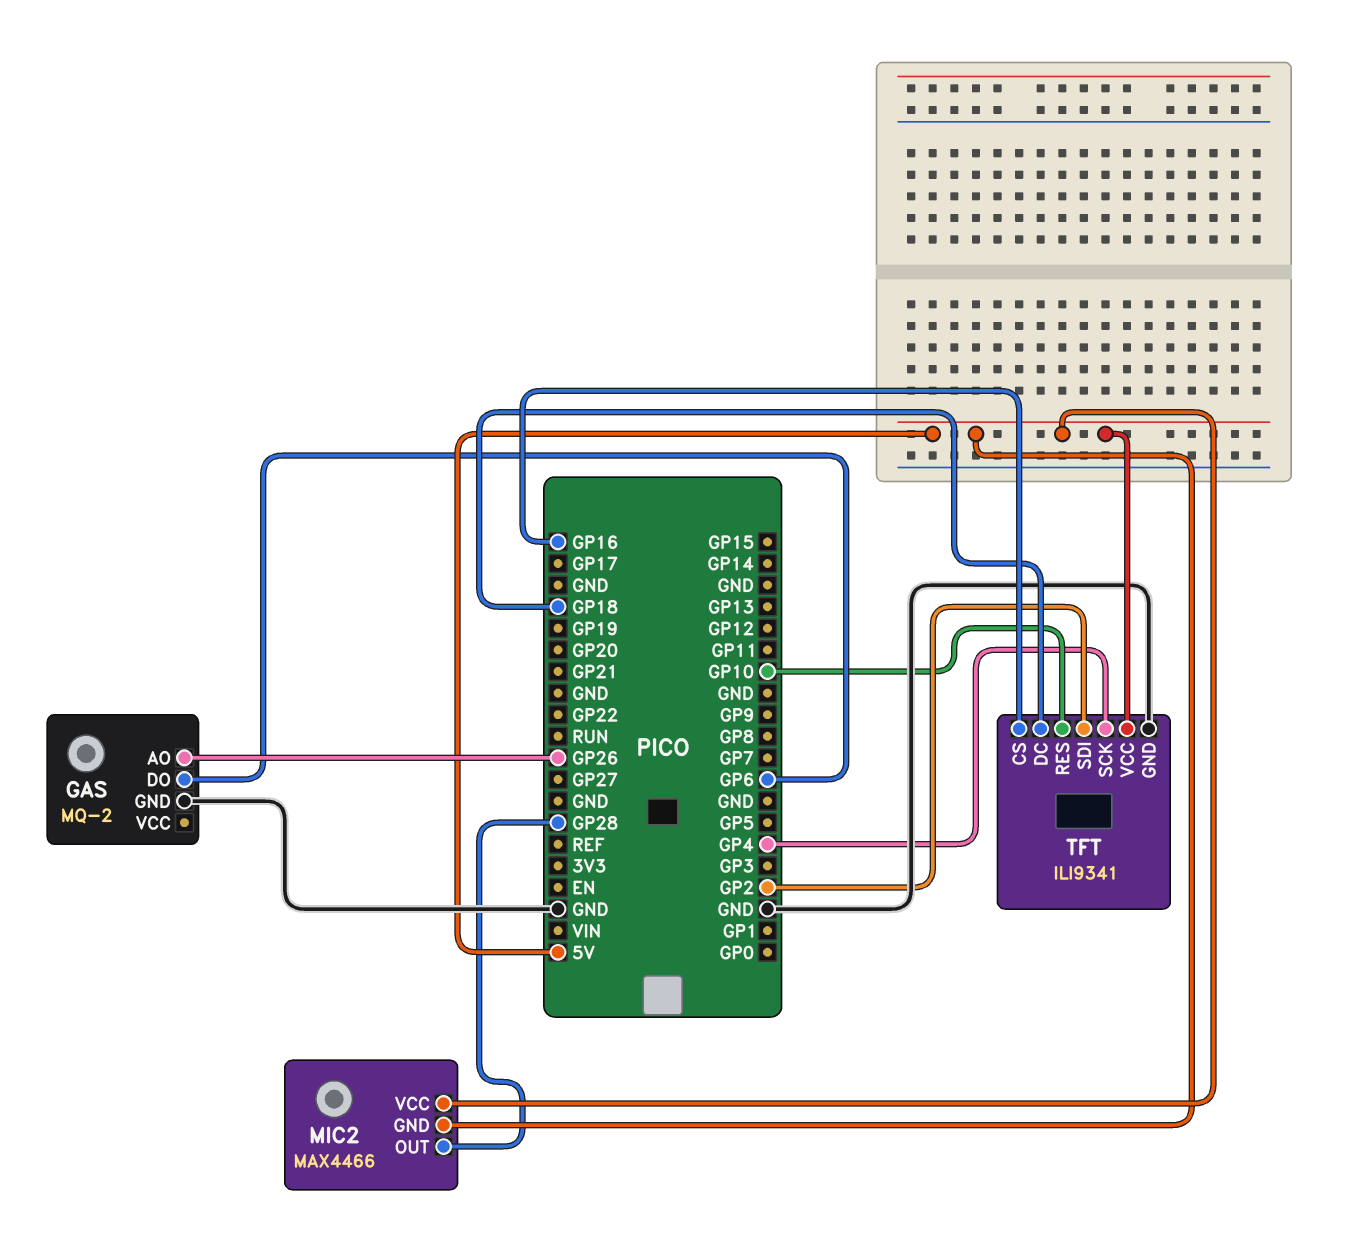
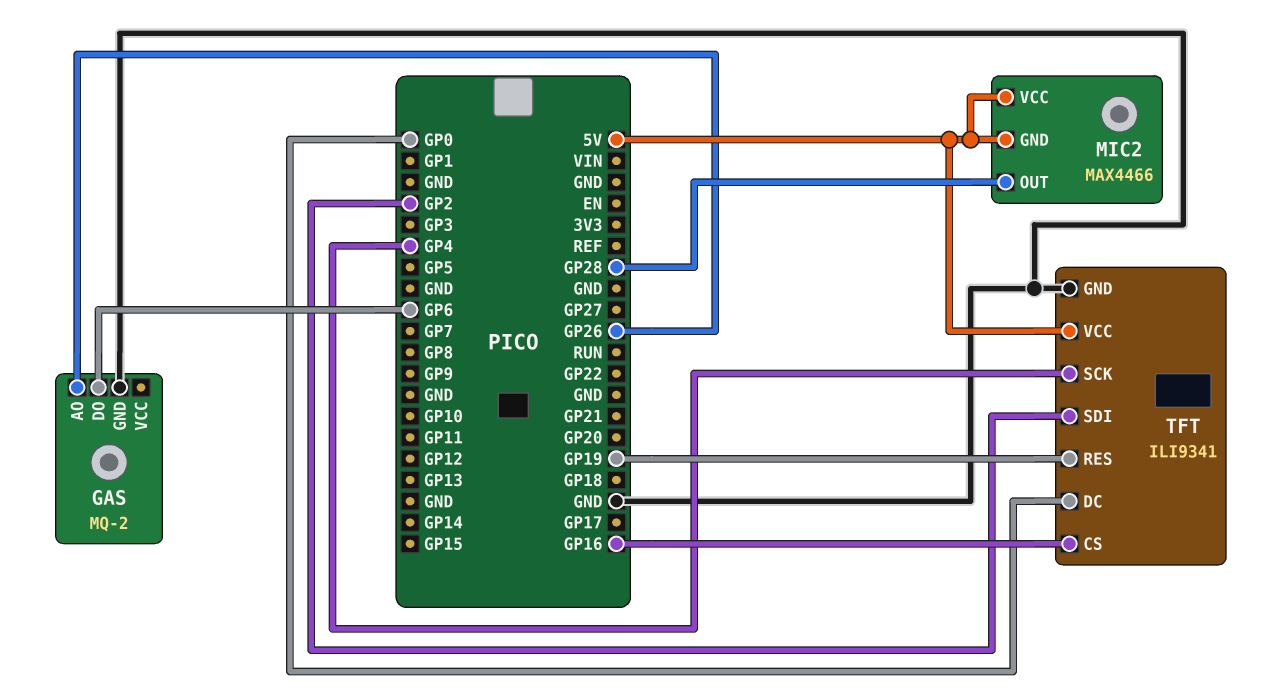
TFT pin DC: GP18 -> GP0
TFT pin RES: GP10 -> GP19

